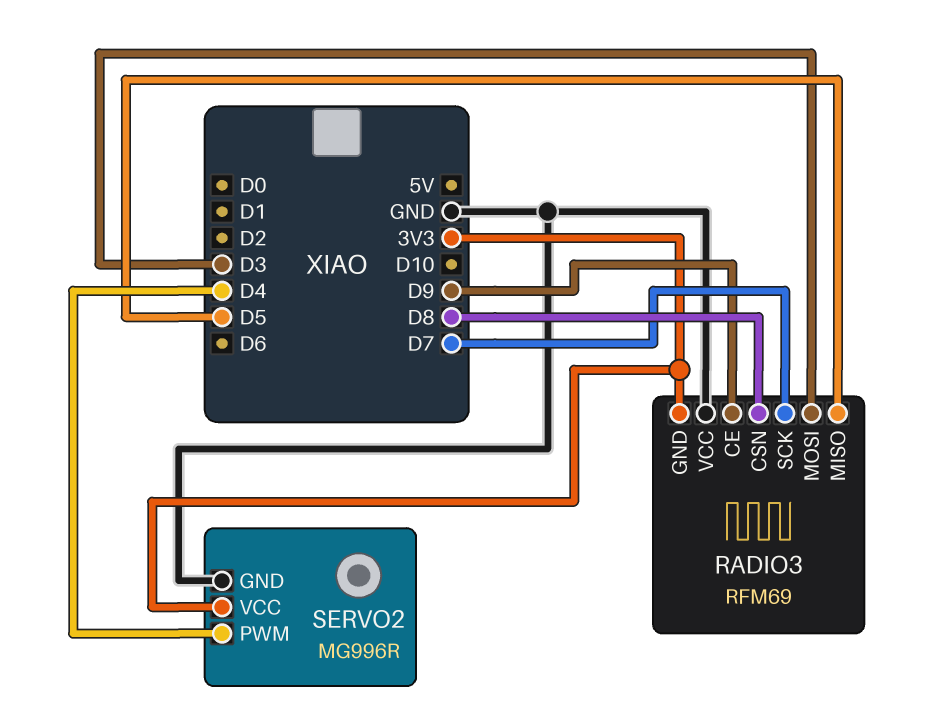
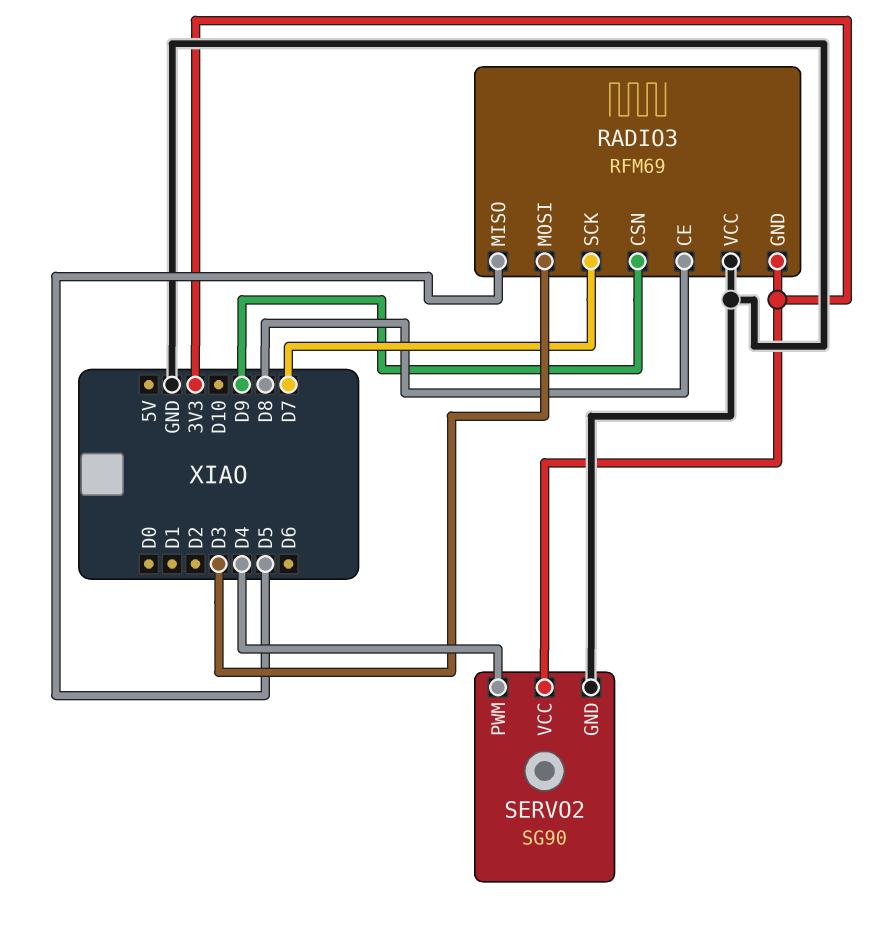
RADIO3 pin CE: D9 -> D8
RADIO3 pin CSN: D8 -> D9
SERVO2: MG996R -> SG90

